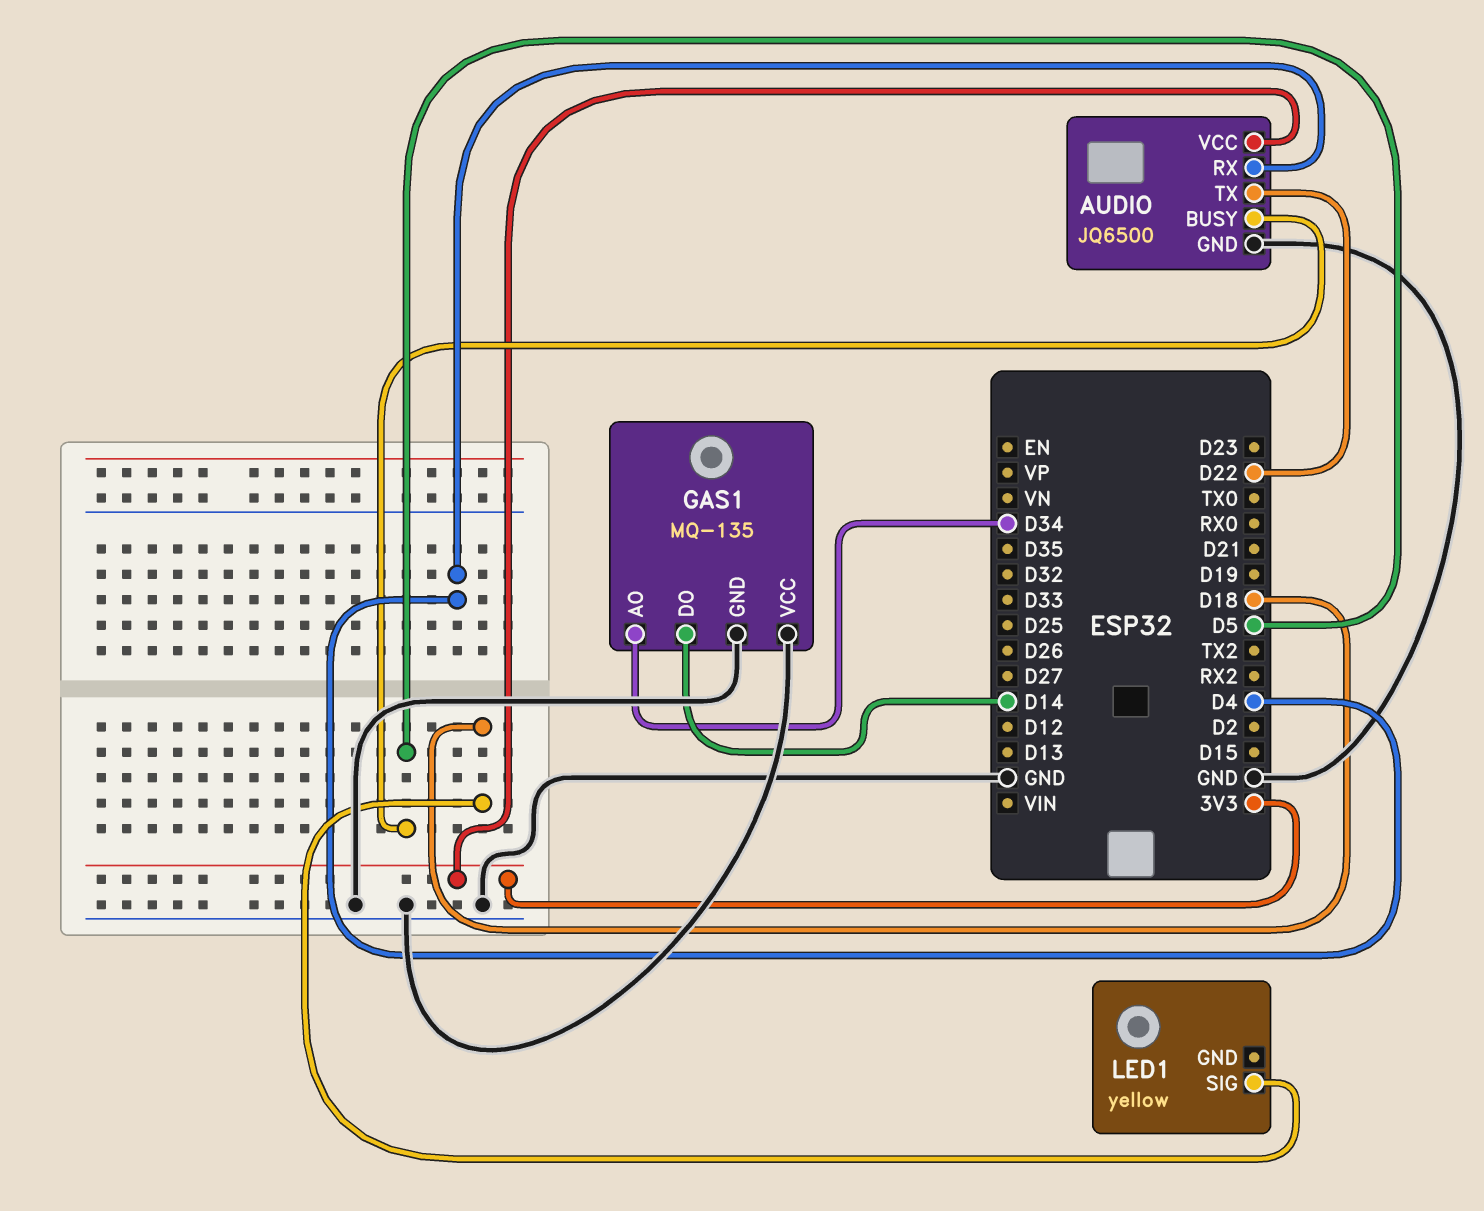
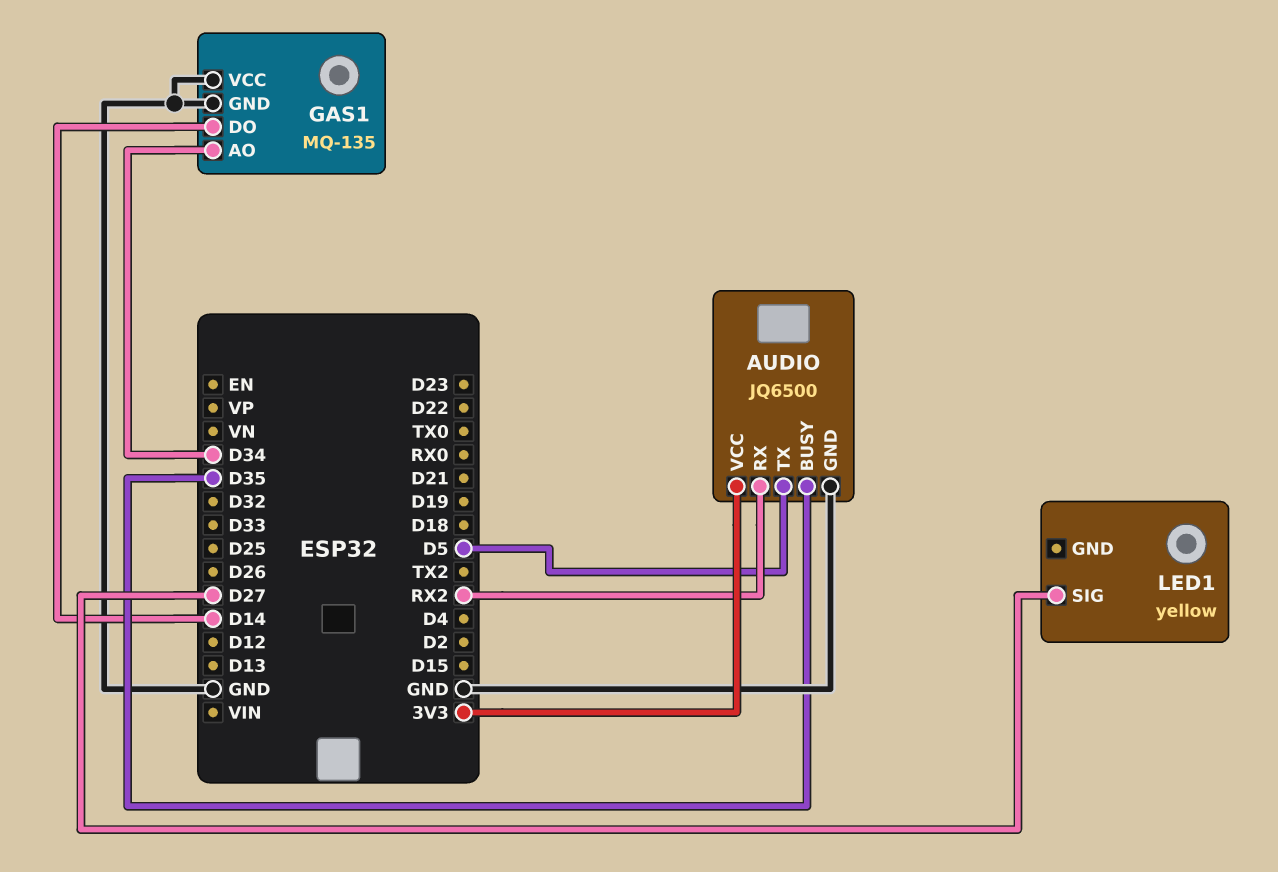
AUDIO pin BUSY: D5 -> D35
AUDIO pin RX: D4 -> RX2
AUDIO pin TX: D22 -> D5
LED1 pin SIG: D18 -> D27

